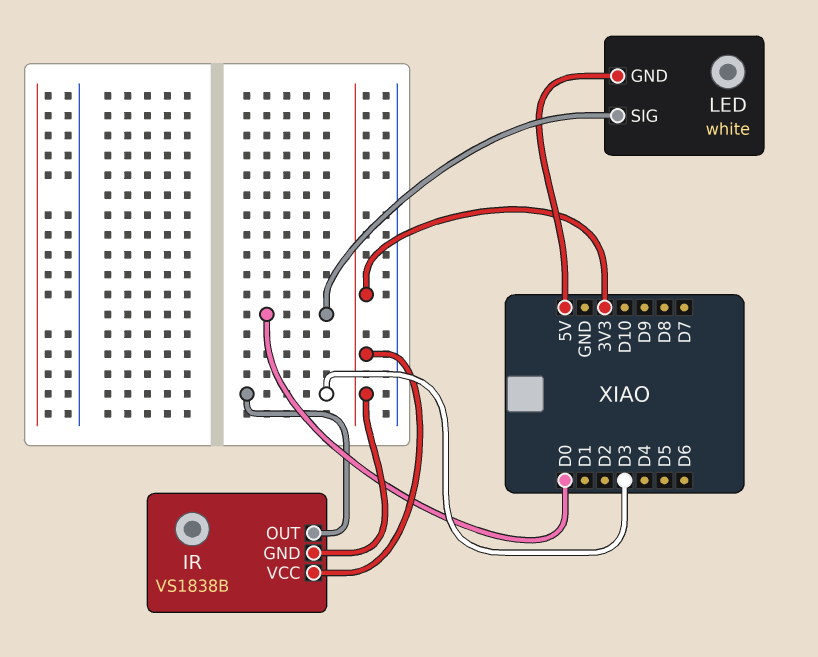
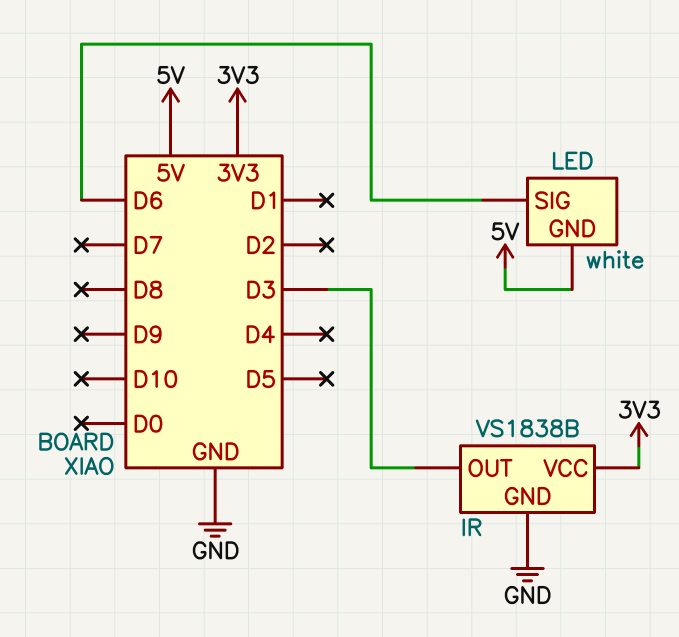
IR pin GND: 3V3 -> GND
LED pin SIG: D0 -> D6

